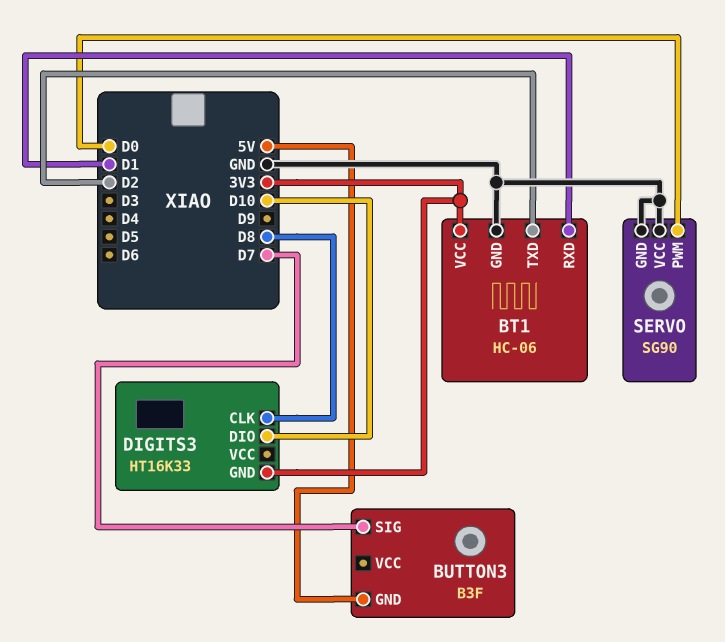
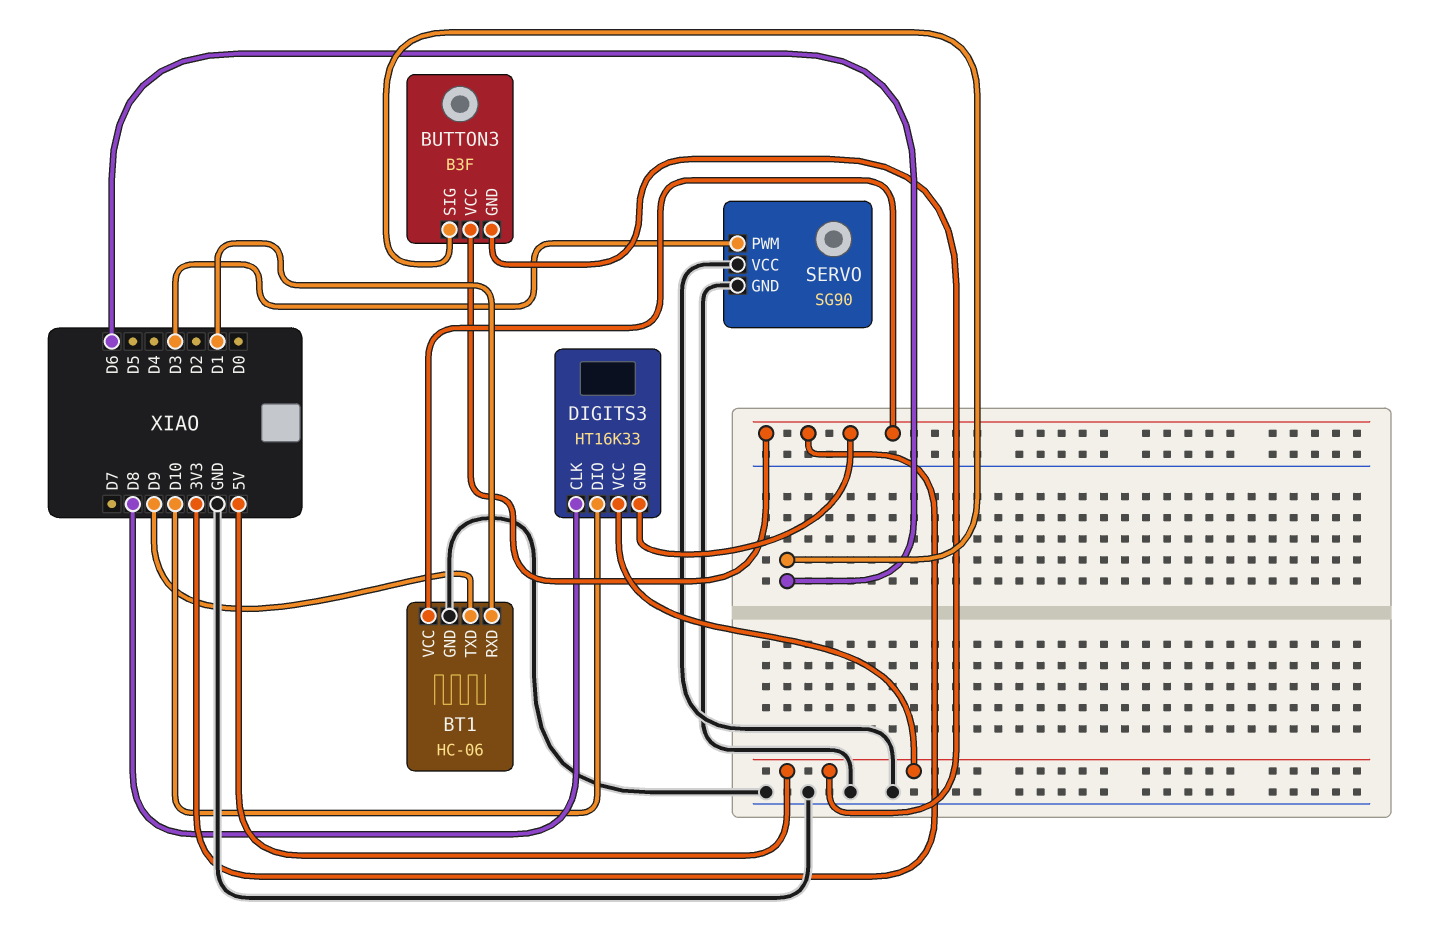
BT1 pin TXD: D2 -> D9
BUTTON3 pin SIG: D7 -> D6
BUTTON3 pin VCC: none -> 3V3
DIGITS3 pin VCC: none -> 5V
SERVO pin PWM: D0 -> D3

